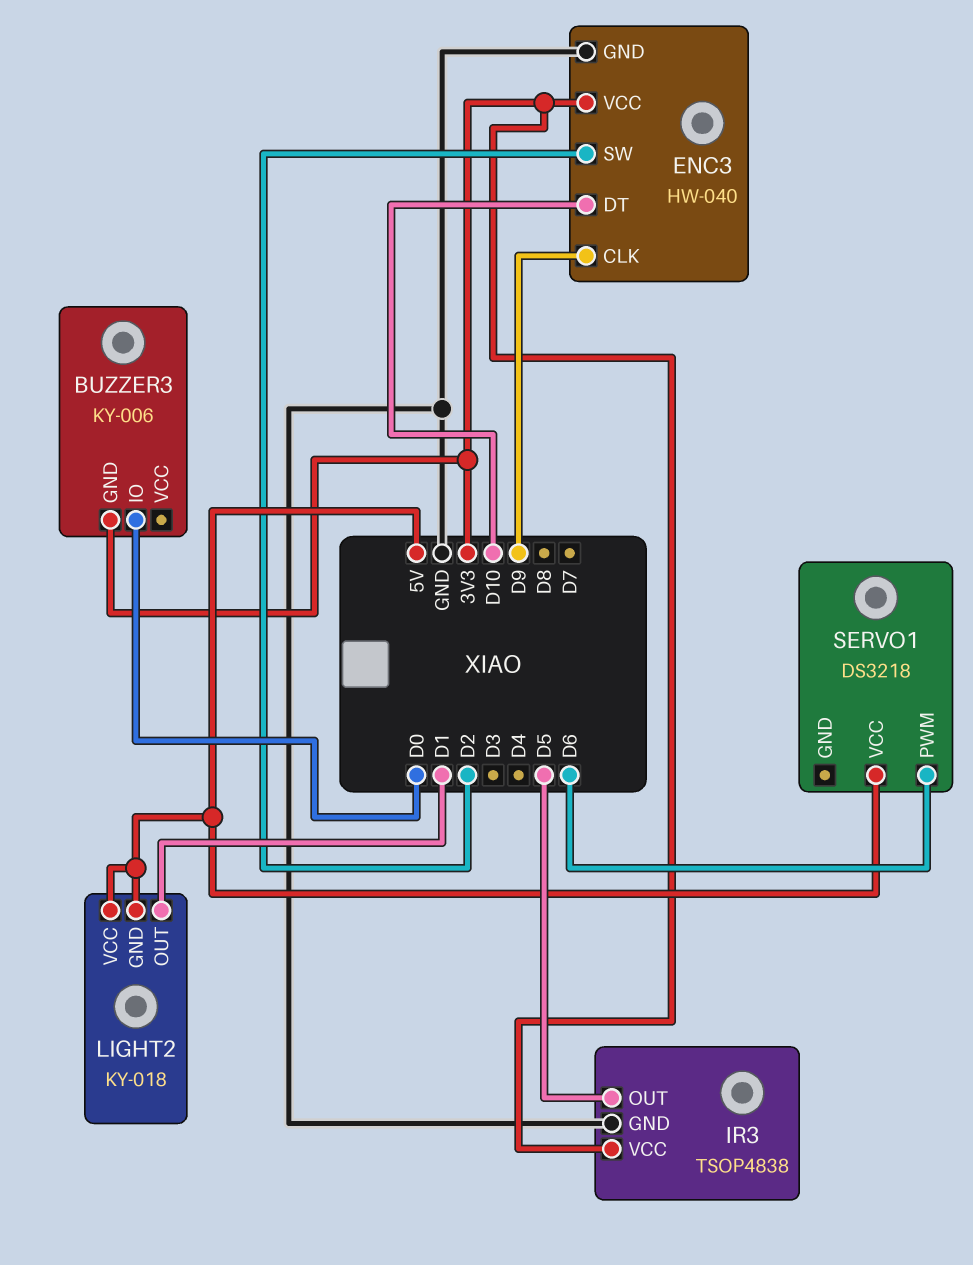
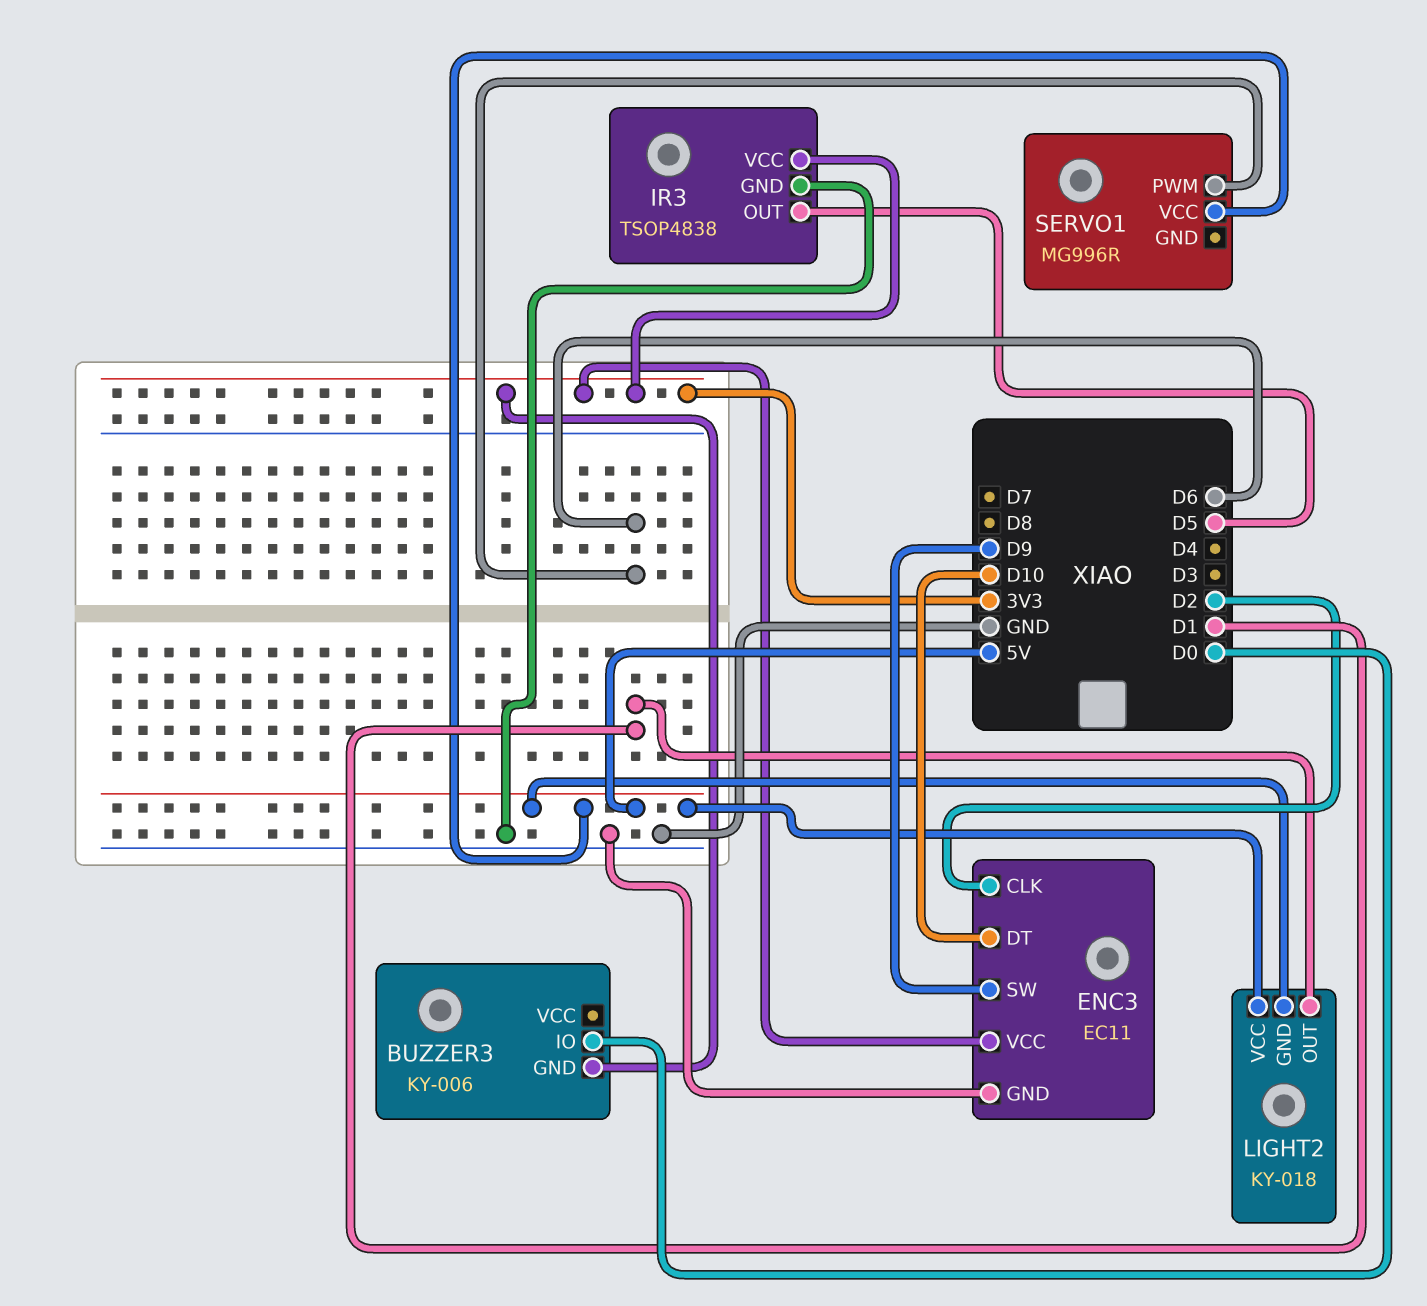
ENC3: HW-040 -> EC11
ENC3 pin CLK: D9 -> D2
ENC3 pin SW: D2 -> D9
SERVO1: DS3218 -> MG996R

